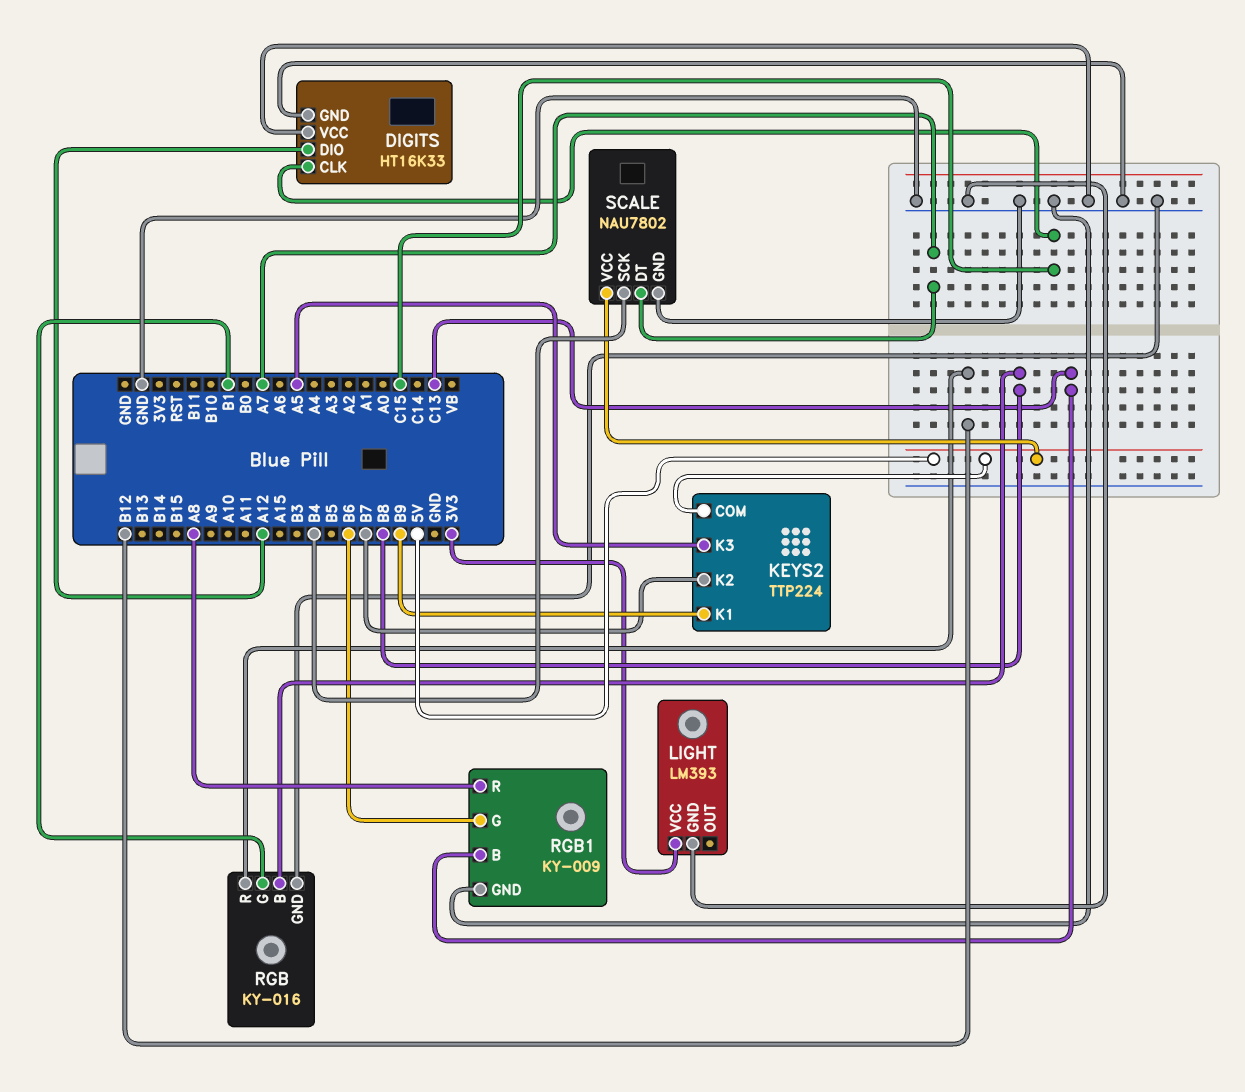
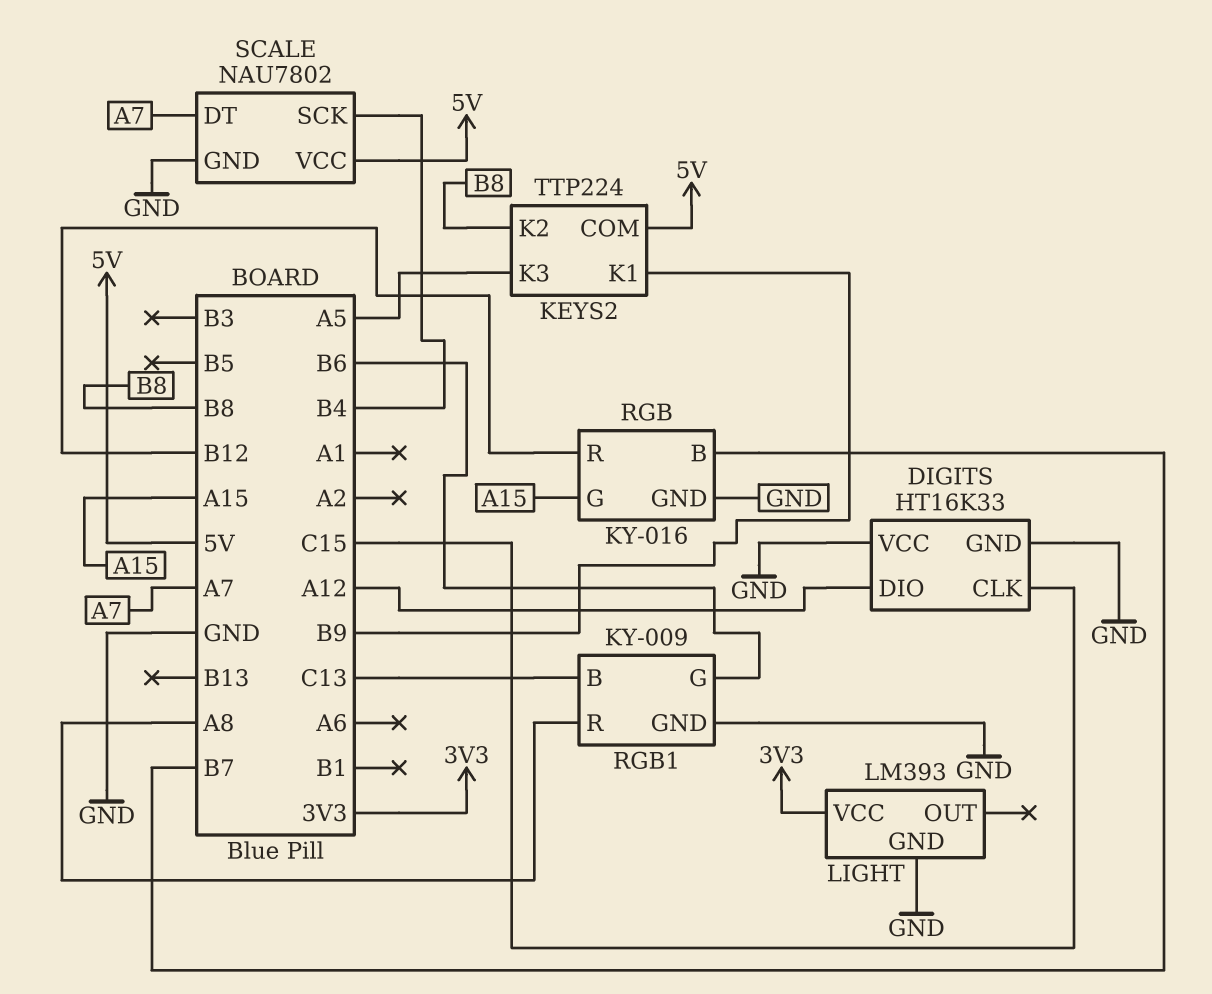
KEYS2 pin K2: B7 -> B8
RGB pin B: B8 -> B7
RGB pin G: B1 -> A15

